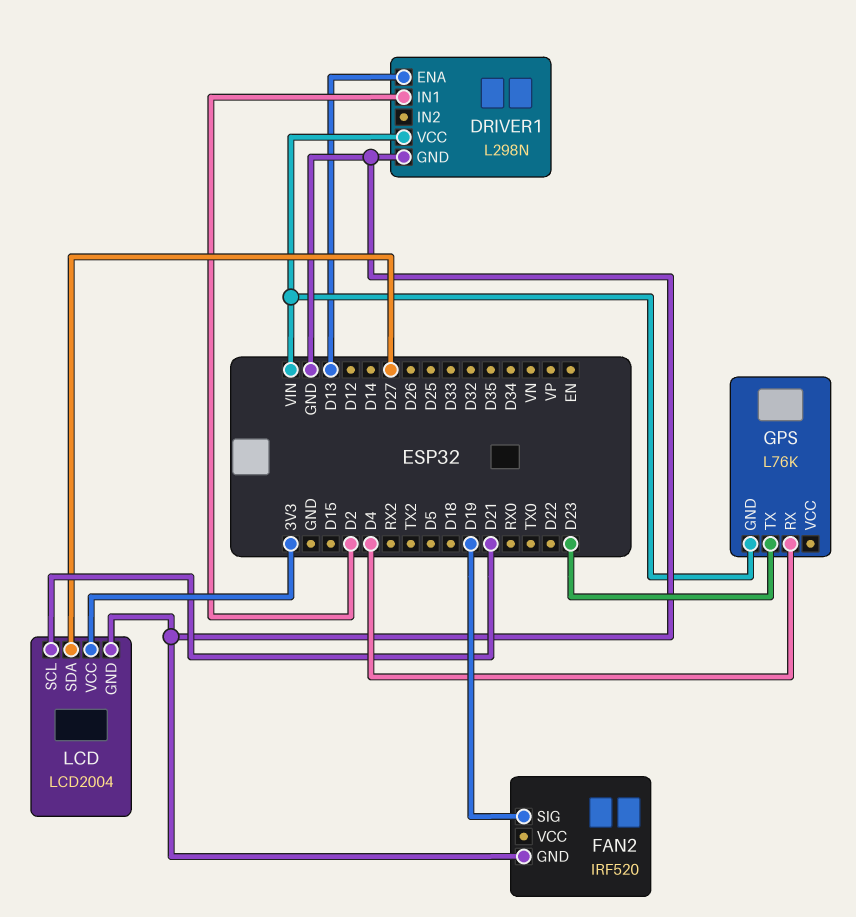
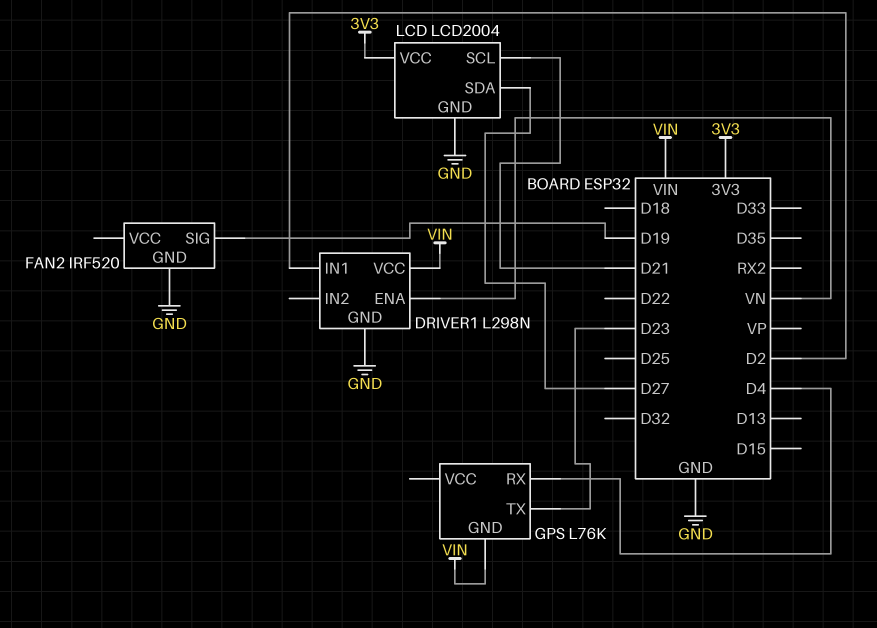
DRIVER1 pin ENA: D13 -> VN

